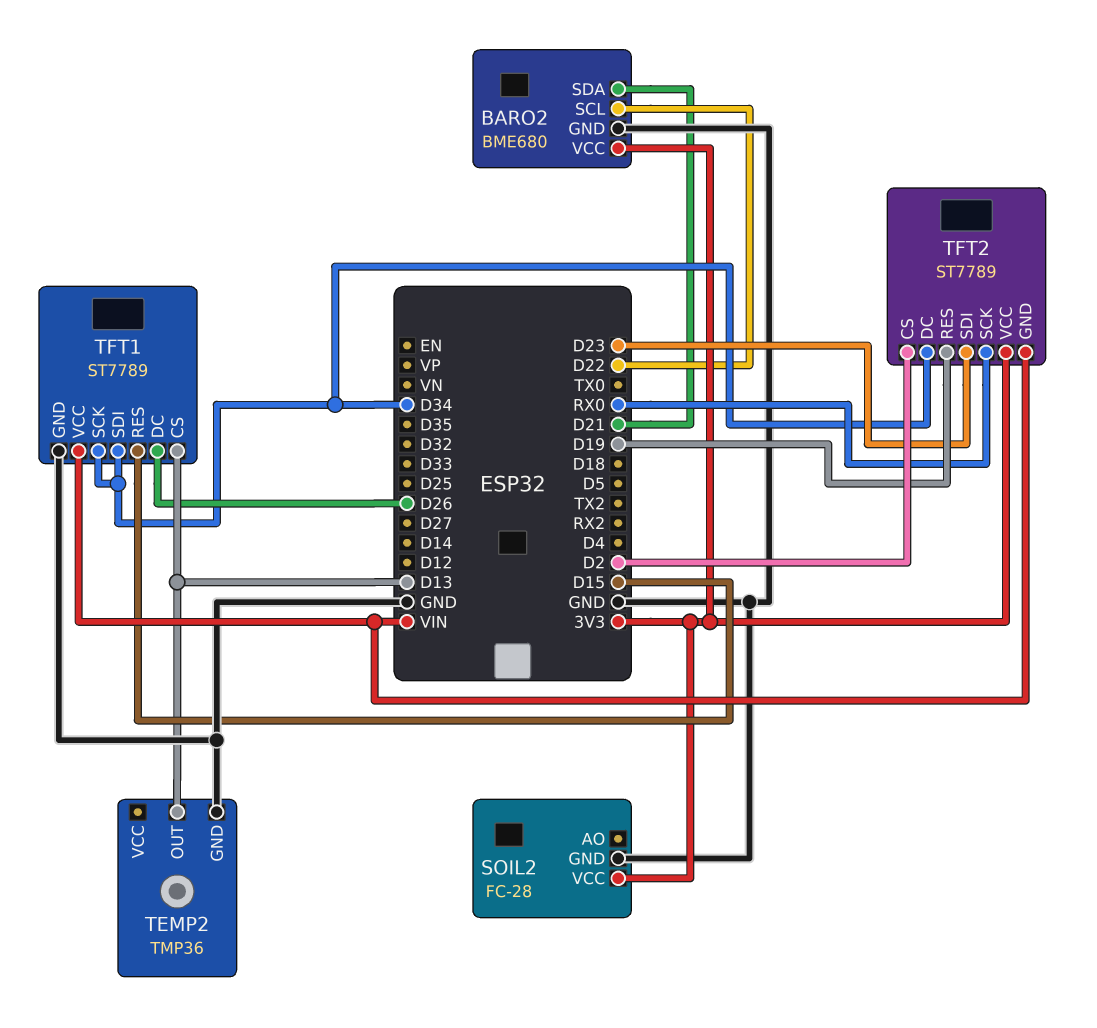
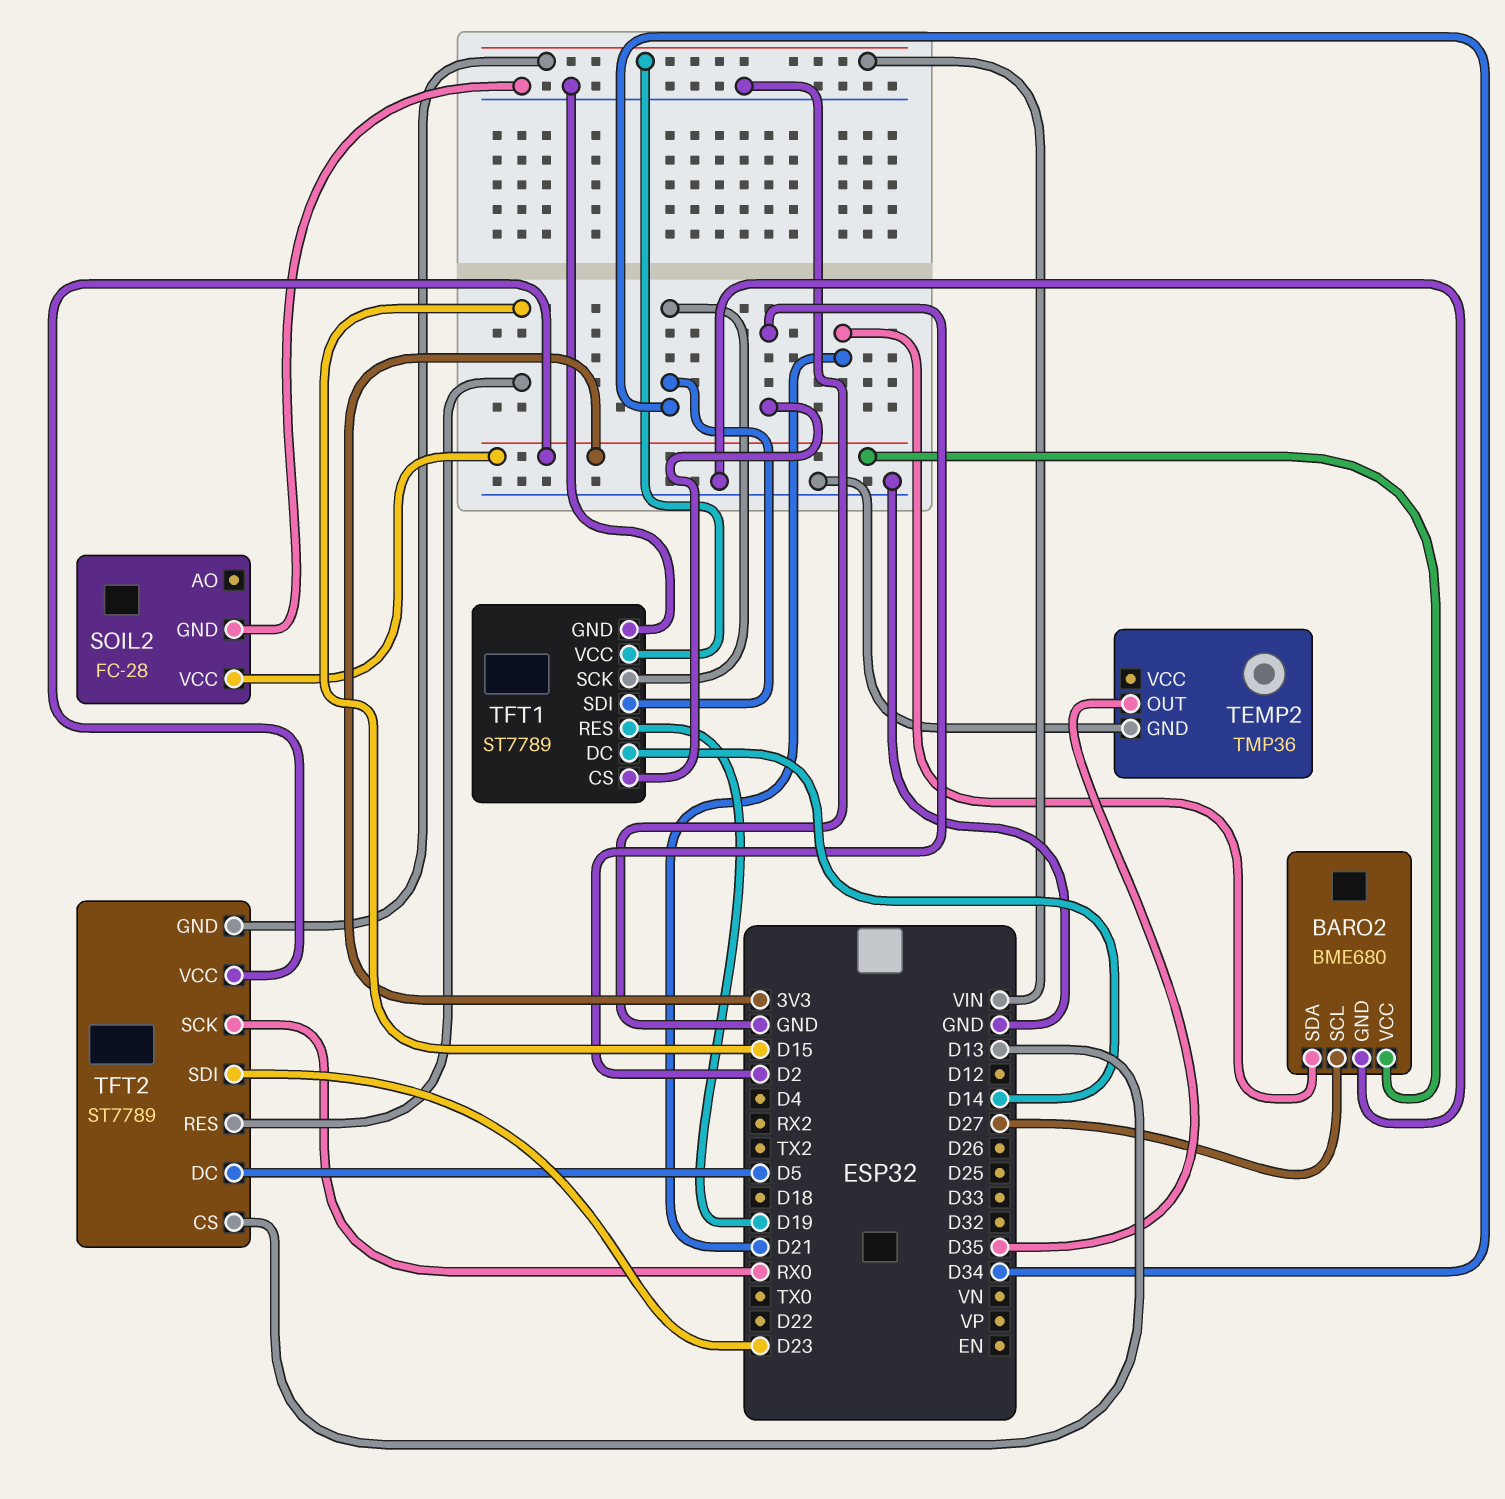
BARO2 pin SCL: D22 -> D27
TEMP2 pin OUT: D13 -> D35
TFT1 pin CS: D13 -> D2
TFT1 pin DC: D26 -> D14
TFT1 pin RES: D15 -> D19
TFT2 pin CS: D2 -> D13
TFT2 pin DC: D34 -> D5
TFT2 pin RES: D19 -> D15

